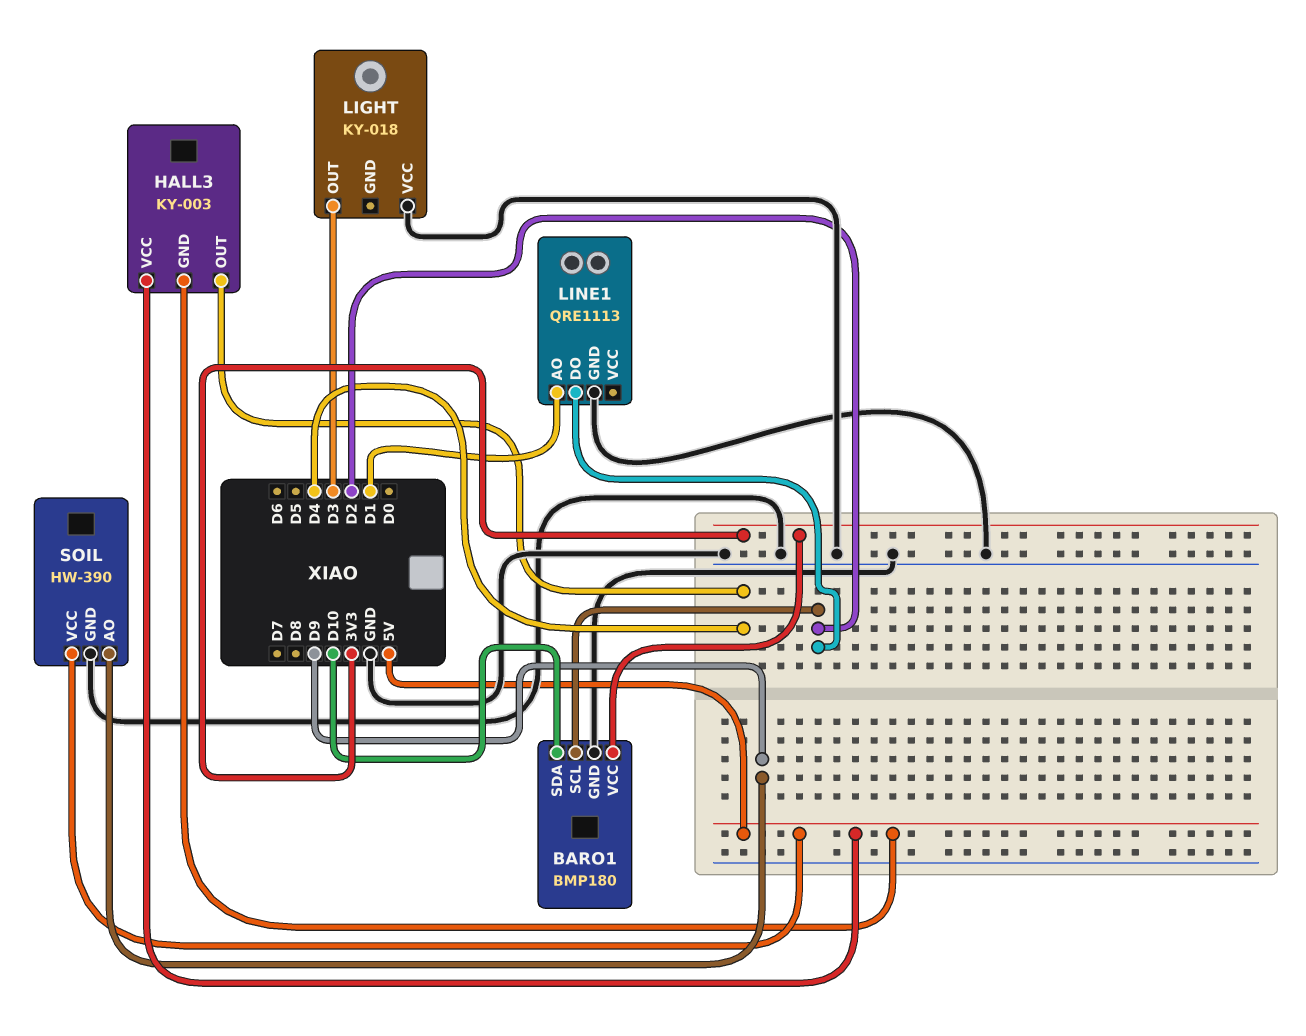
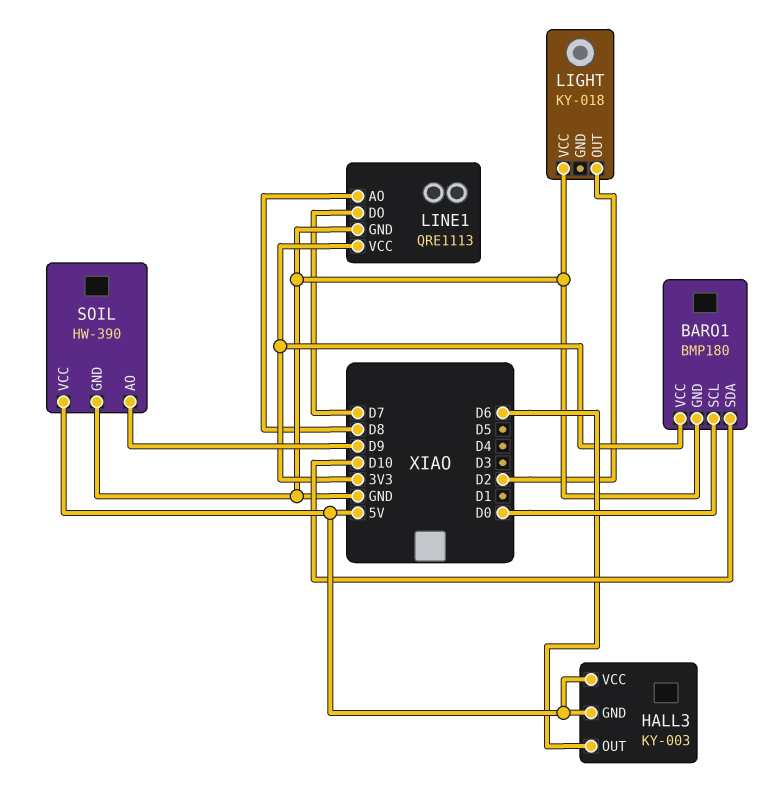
BARO1 pin SCL: D2 -> D0
HALL3 pin OUT: D4 -> D6
LIGHT pin OUT: D3 -> D2
LINE1 pin AO: D1 -> D8
LINE1 pin DO: D2 -> D7
LINE1 pin VCC: none -> 3V3

